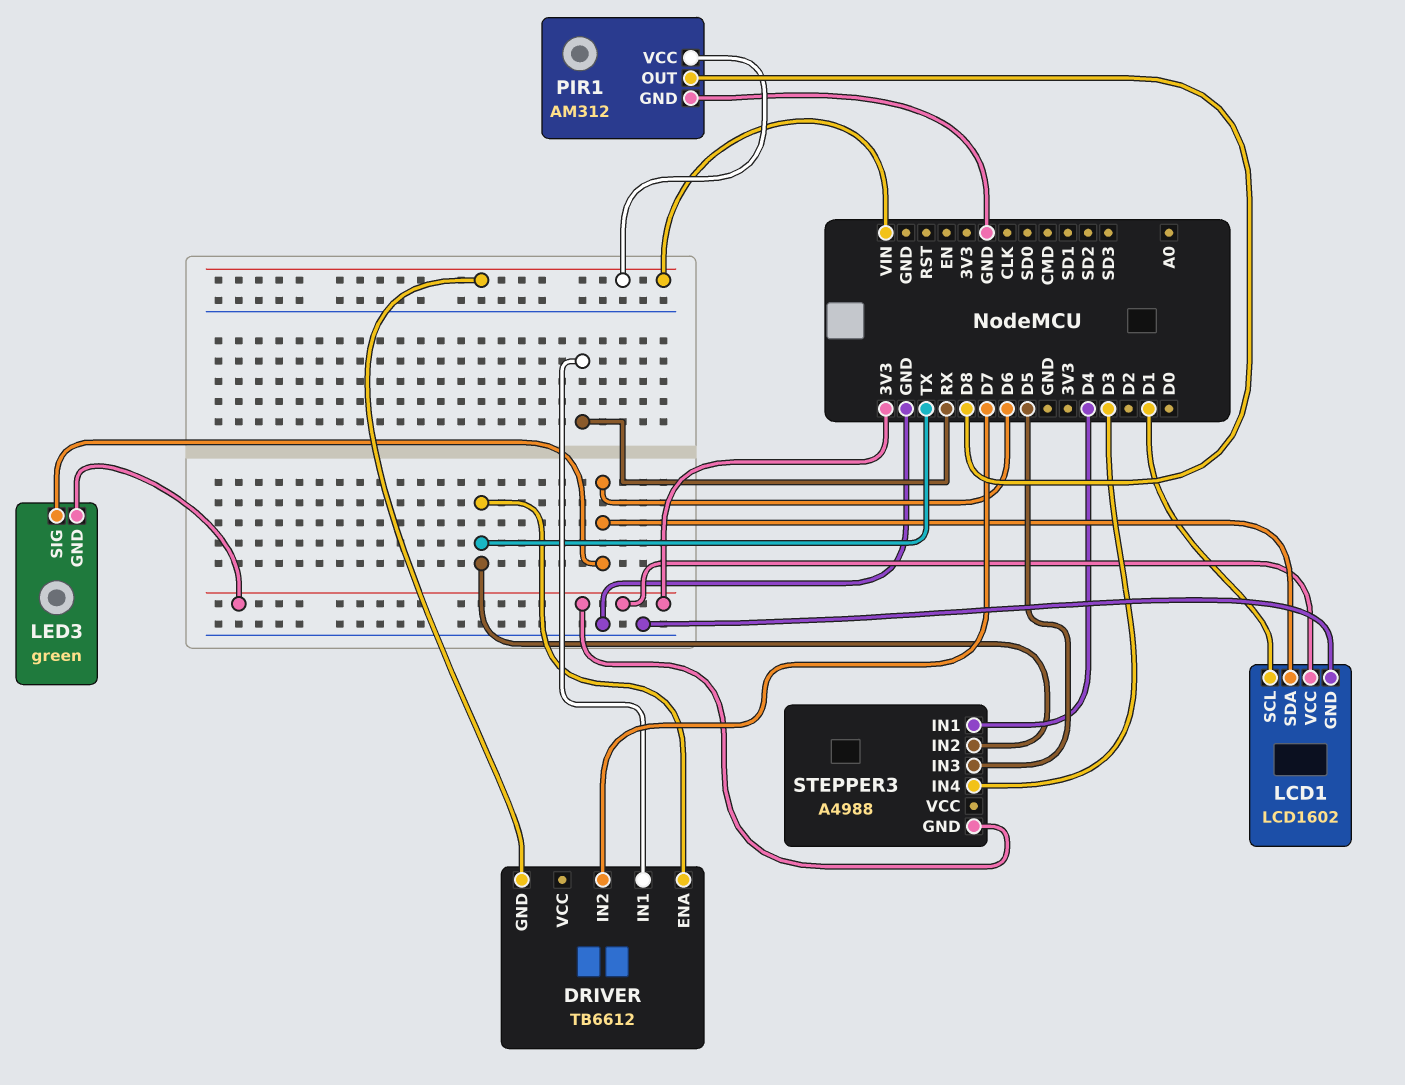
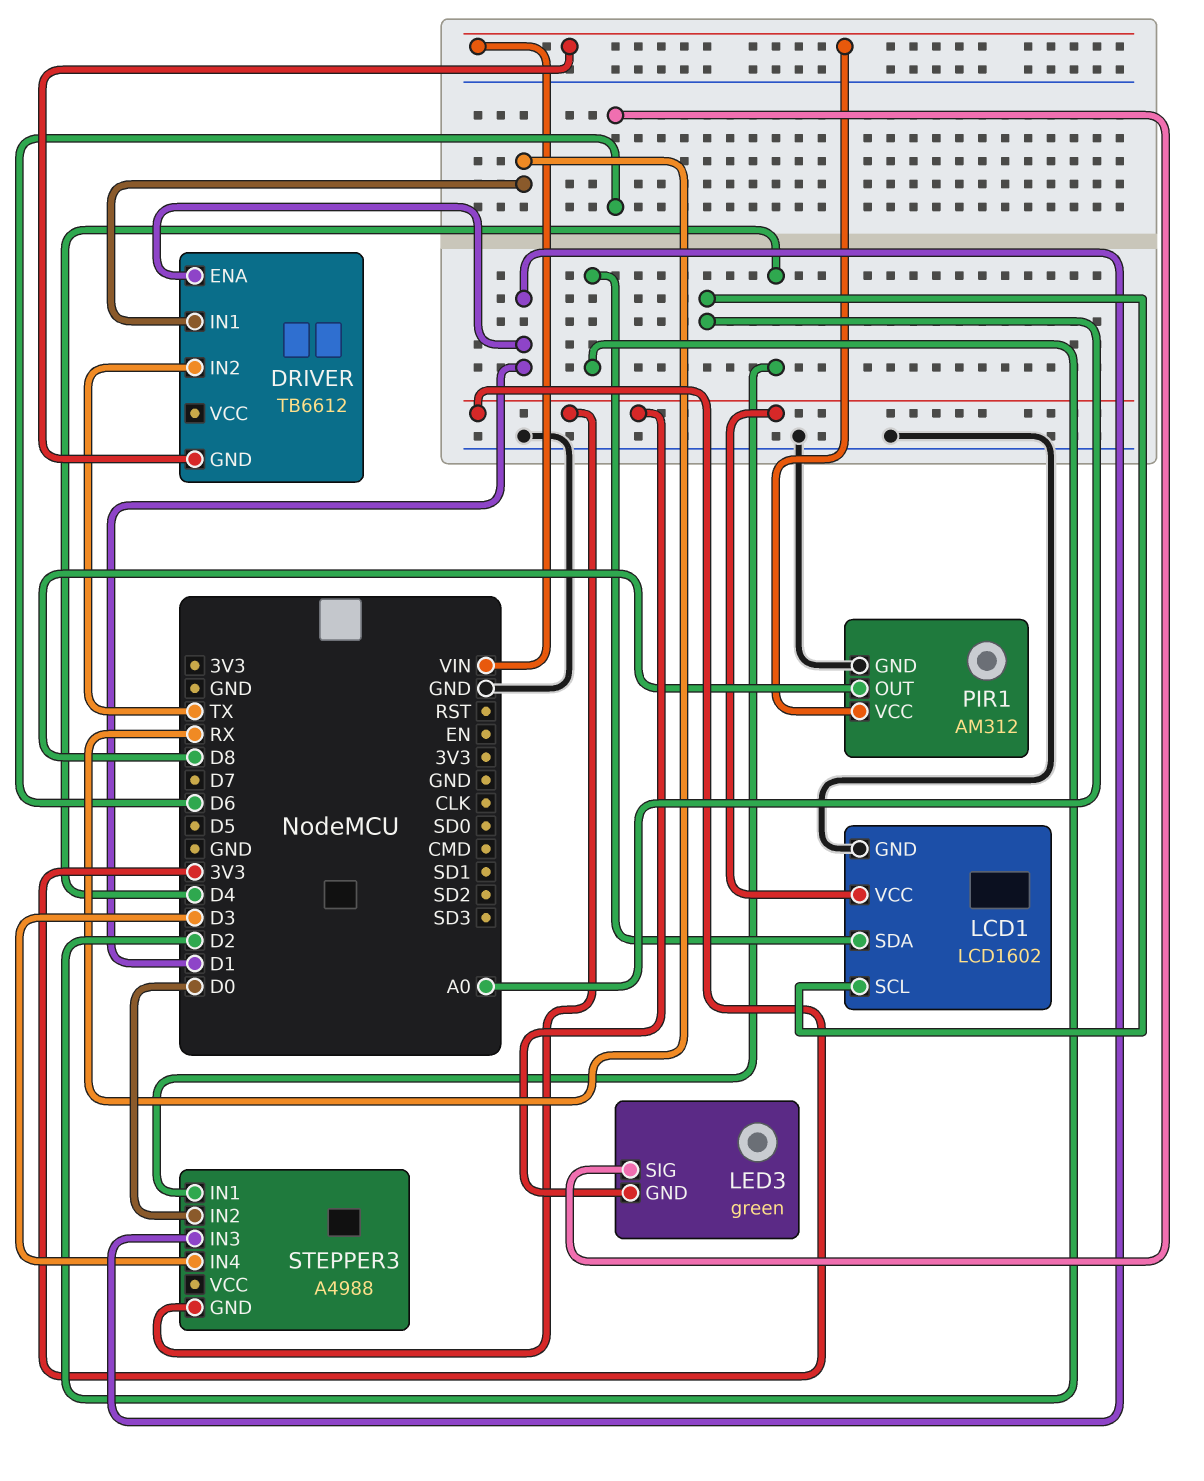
DRIVER pin ENA: TX -> D1
DRIVER pin IN2: D7 -> TX
LCD1 pin SCL: D1 -> A0
LCD1 pin SDA: D6 -> D2
STEPPER3 pin IN2: TX -> D0
STEPPER3 pin IN3: D5 -> D1

